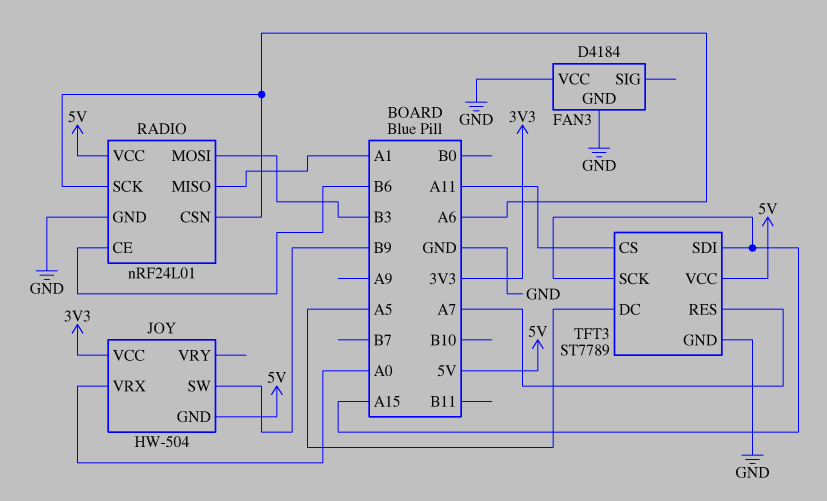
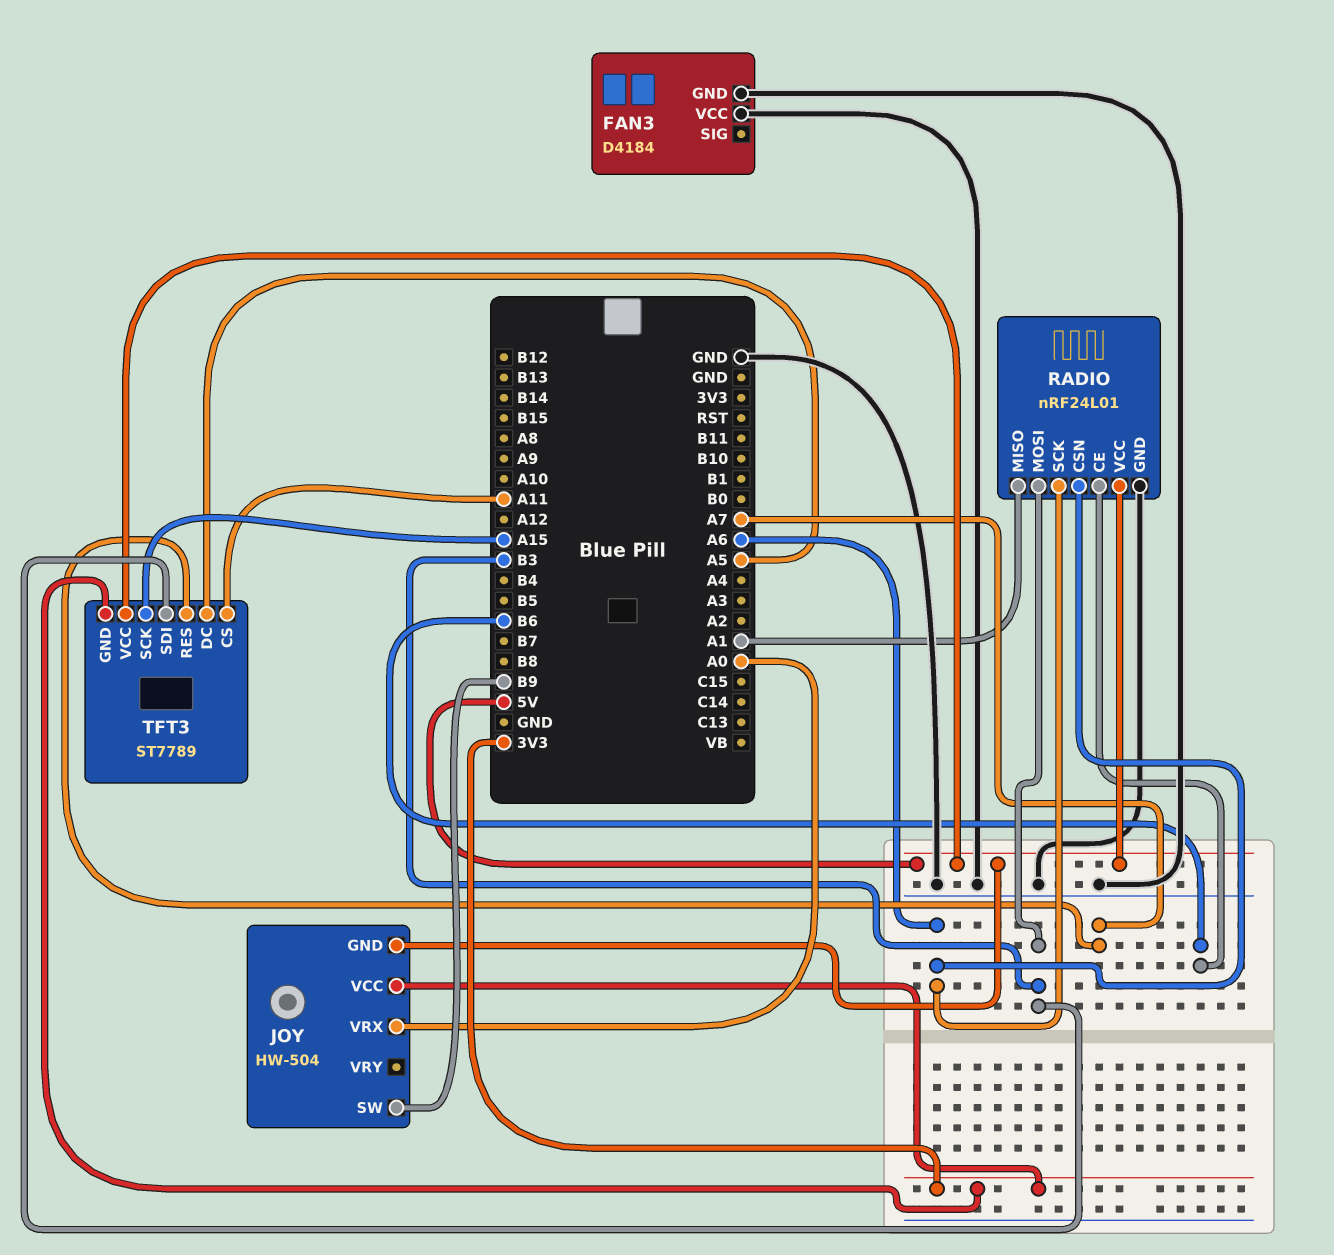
TFT3 pin GND: GND -> 3V3
TFT3 pin SDI: A15 -> B3

